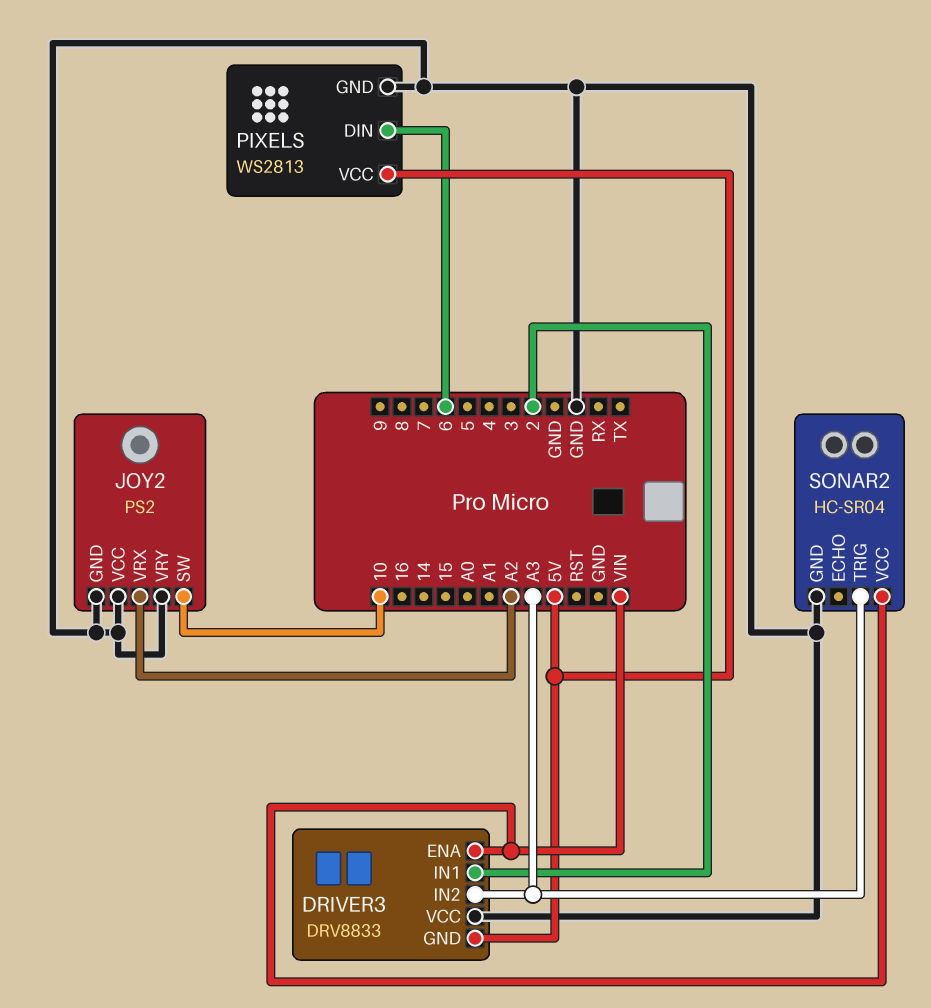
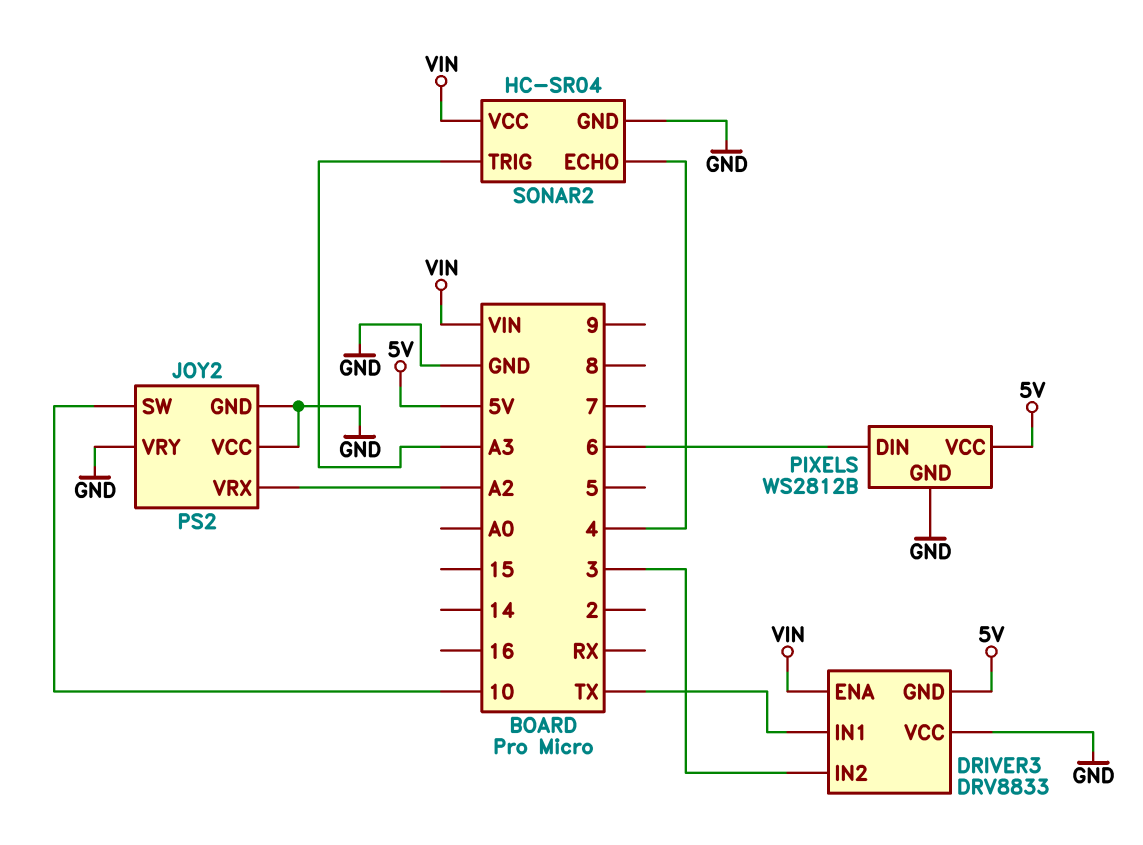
DRIVER3 pin IN1: 2 -> TX
DRIVER3 pin IN2: A3 -> 3
PIXELS: WS2813 -> WS2812B
SONAR2 pin ECHO: none -> 4

